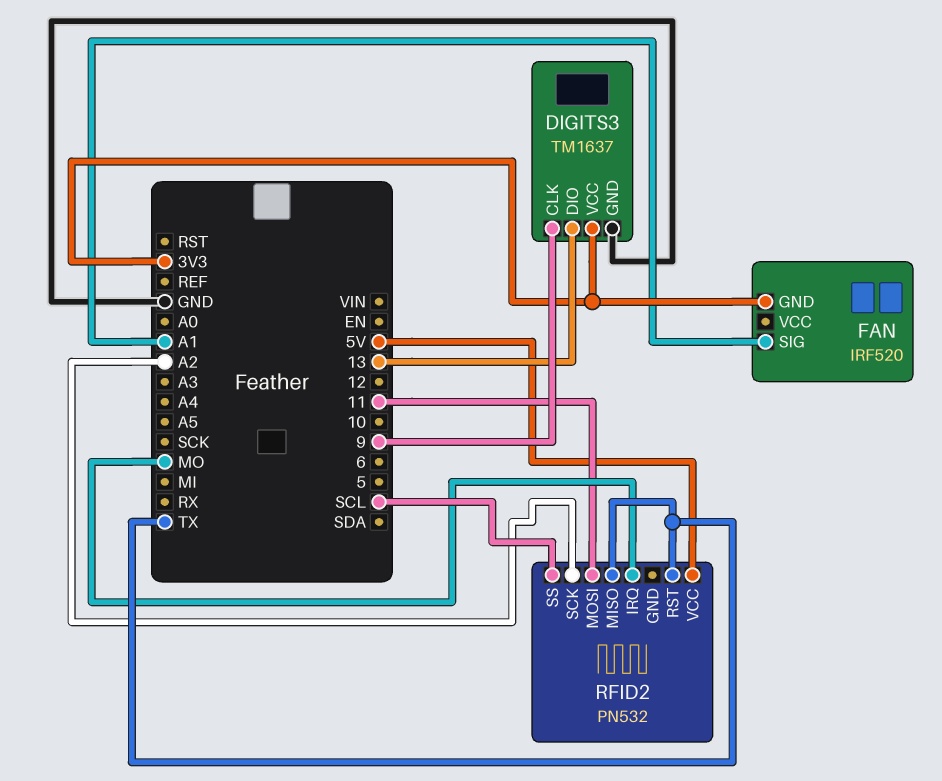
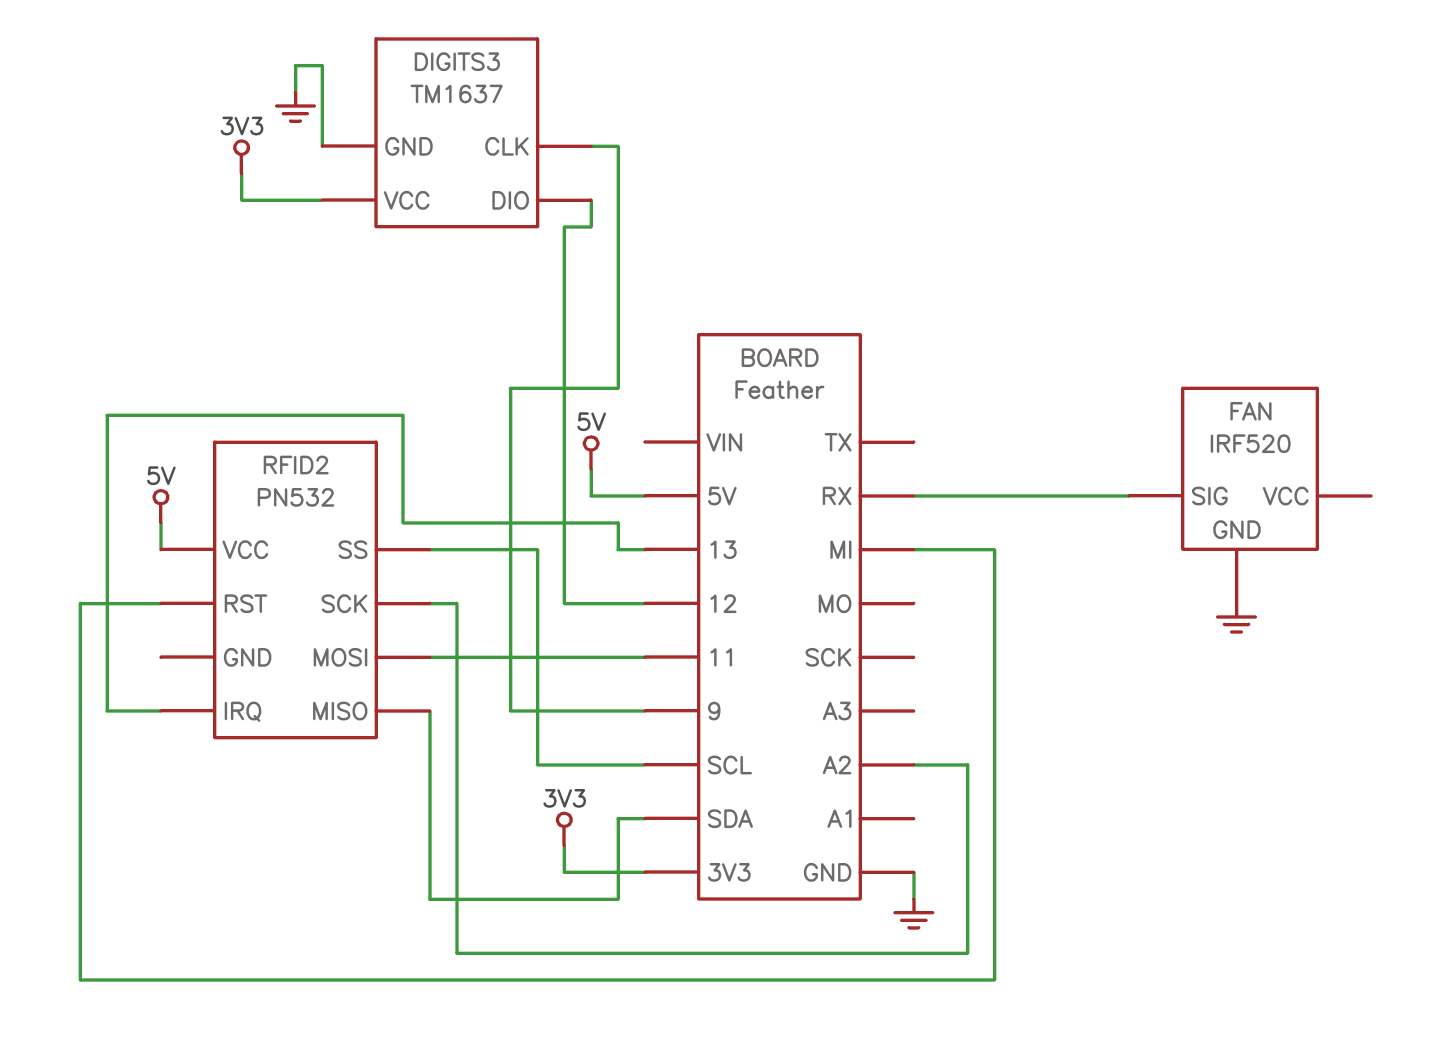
DIGITS3 pin DIO: 13 -> 12
FAN pin GND: 3V3 -> GND
FAN pin SIG: A1 -> RX
RFID2 pin IRQ: MO -> 13
RFID2 pin MISO: TX -> SDA
RFID2 pin RST: TX -> MI

